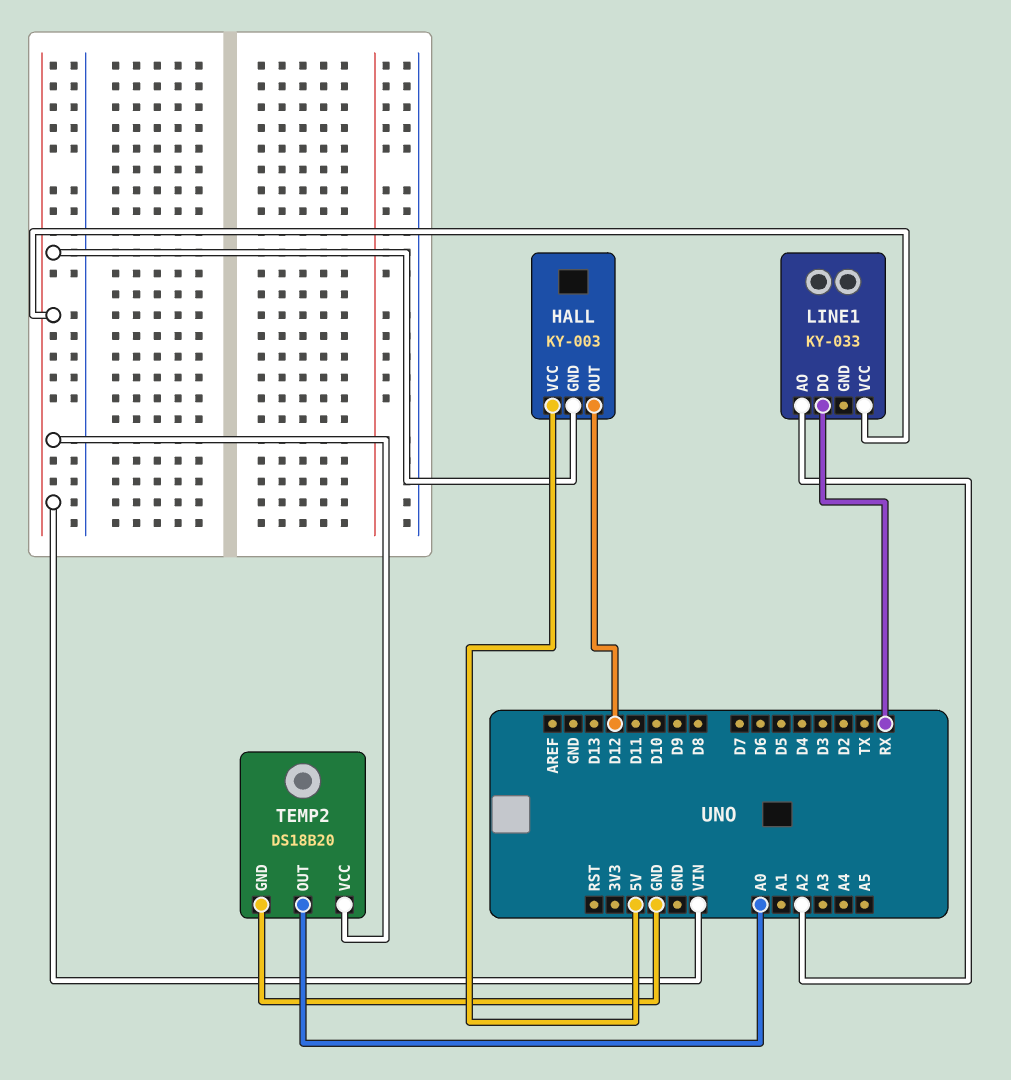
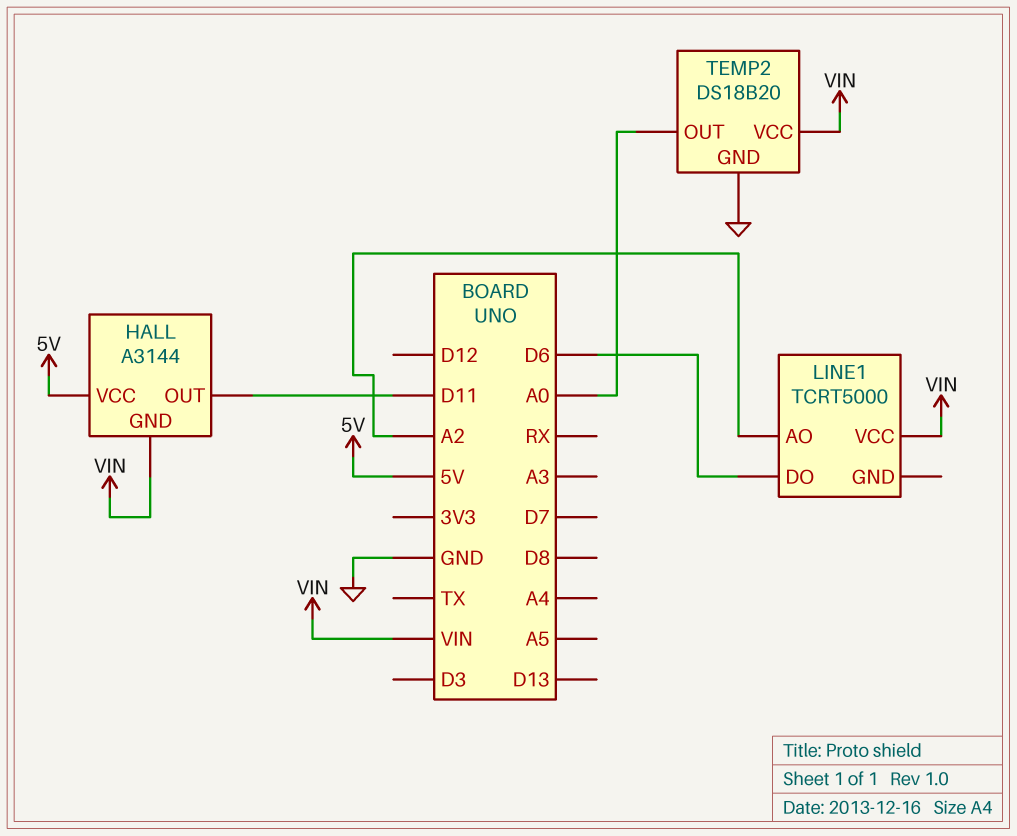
HALL: KY-003 -> A3144
HALL pin OUT: D12 -> D11
LINE1: KY-033 -> TCRT5000
LINE1 pin DO: RX -> D6

